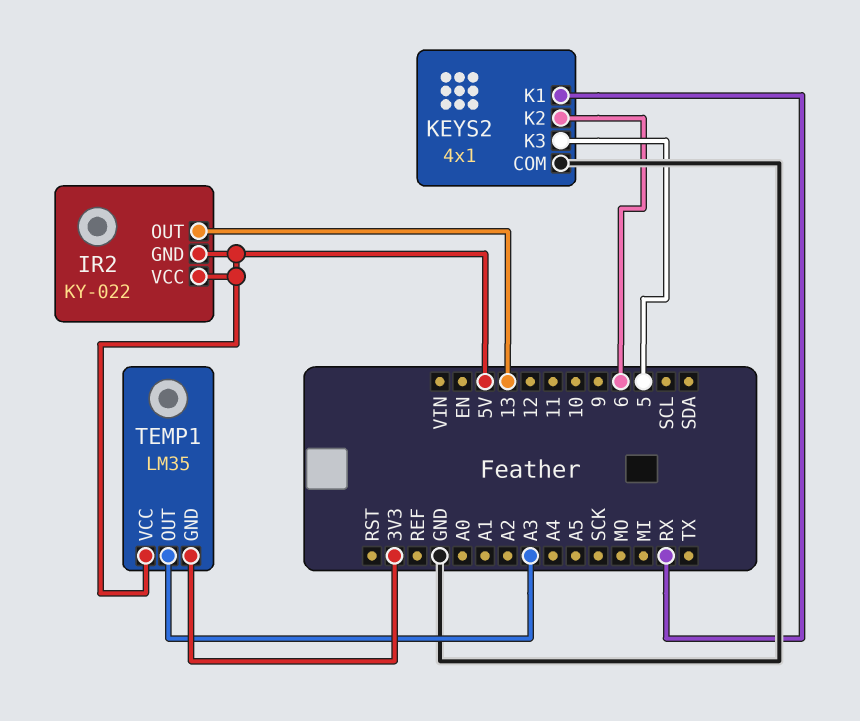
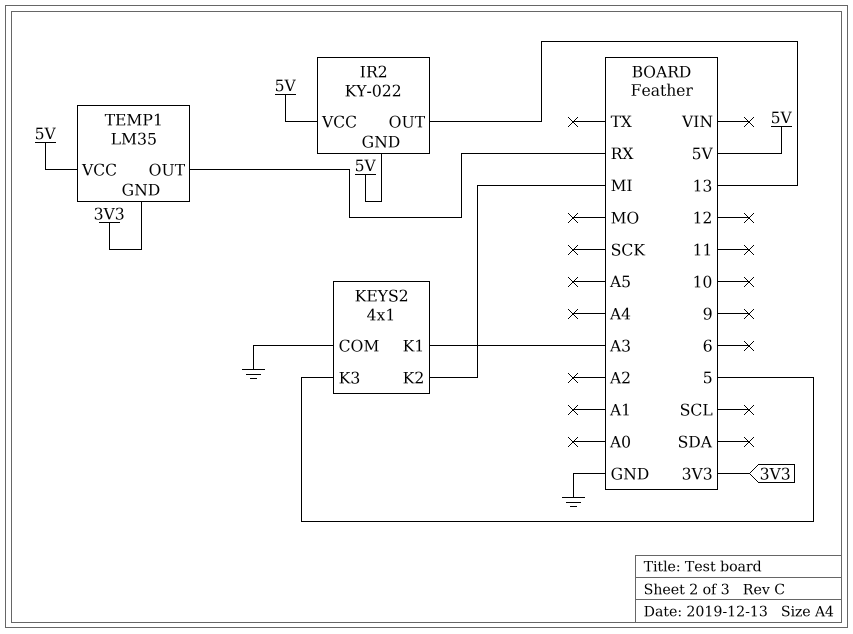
KEYS2 pin K1: RX -> A3
KEYS2 pin K2: 6 -> MI
TEMP1 pin OUT: A3 -> RX

